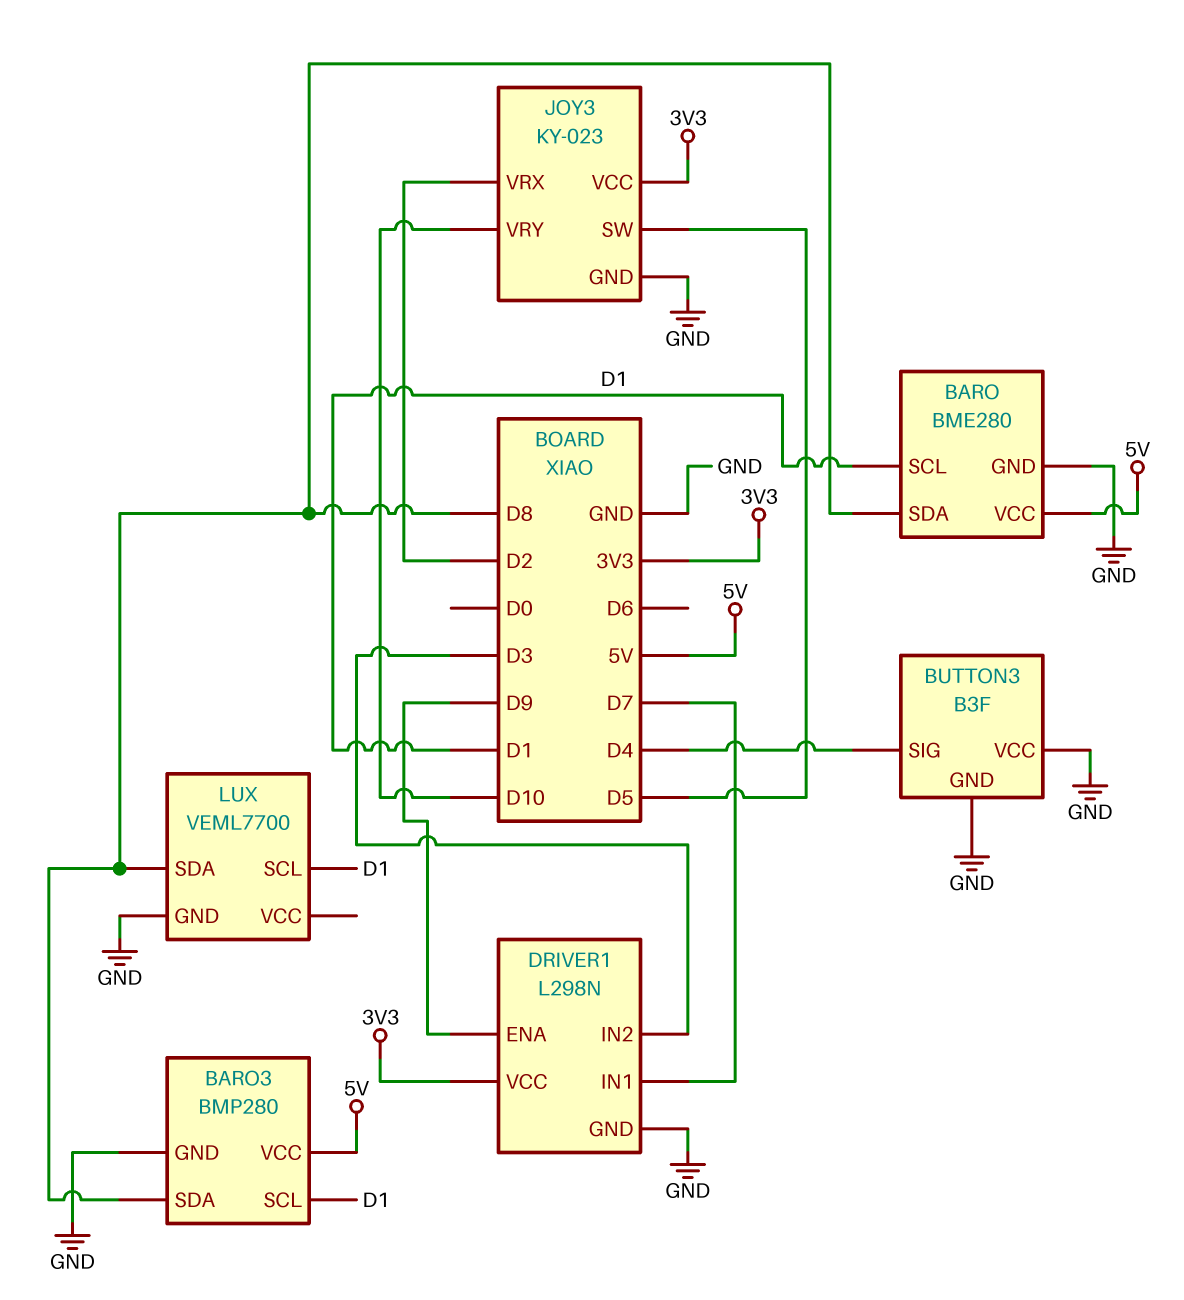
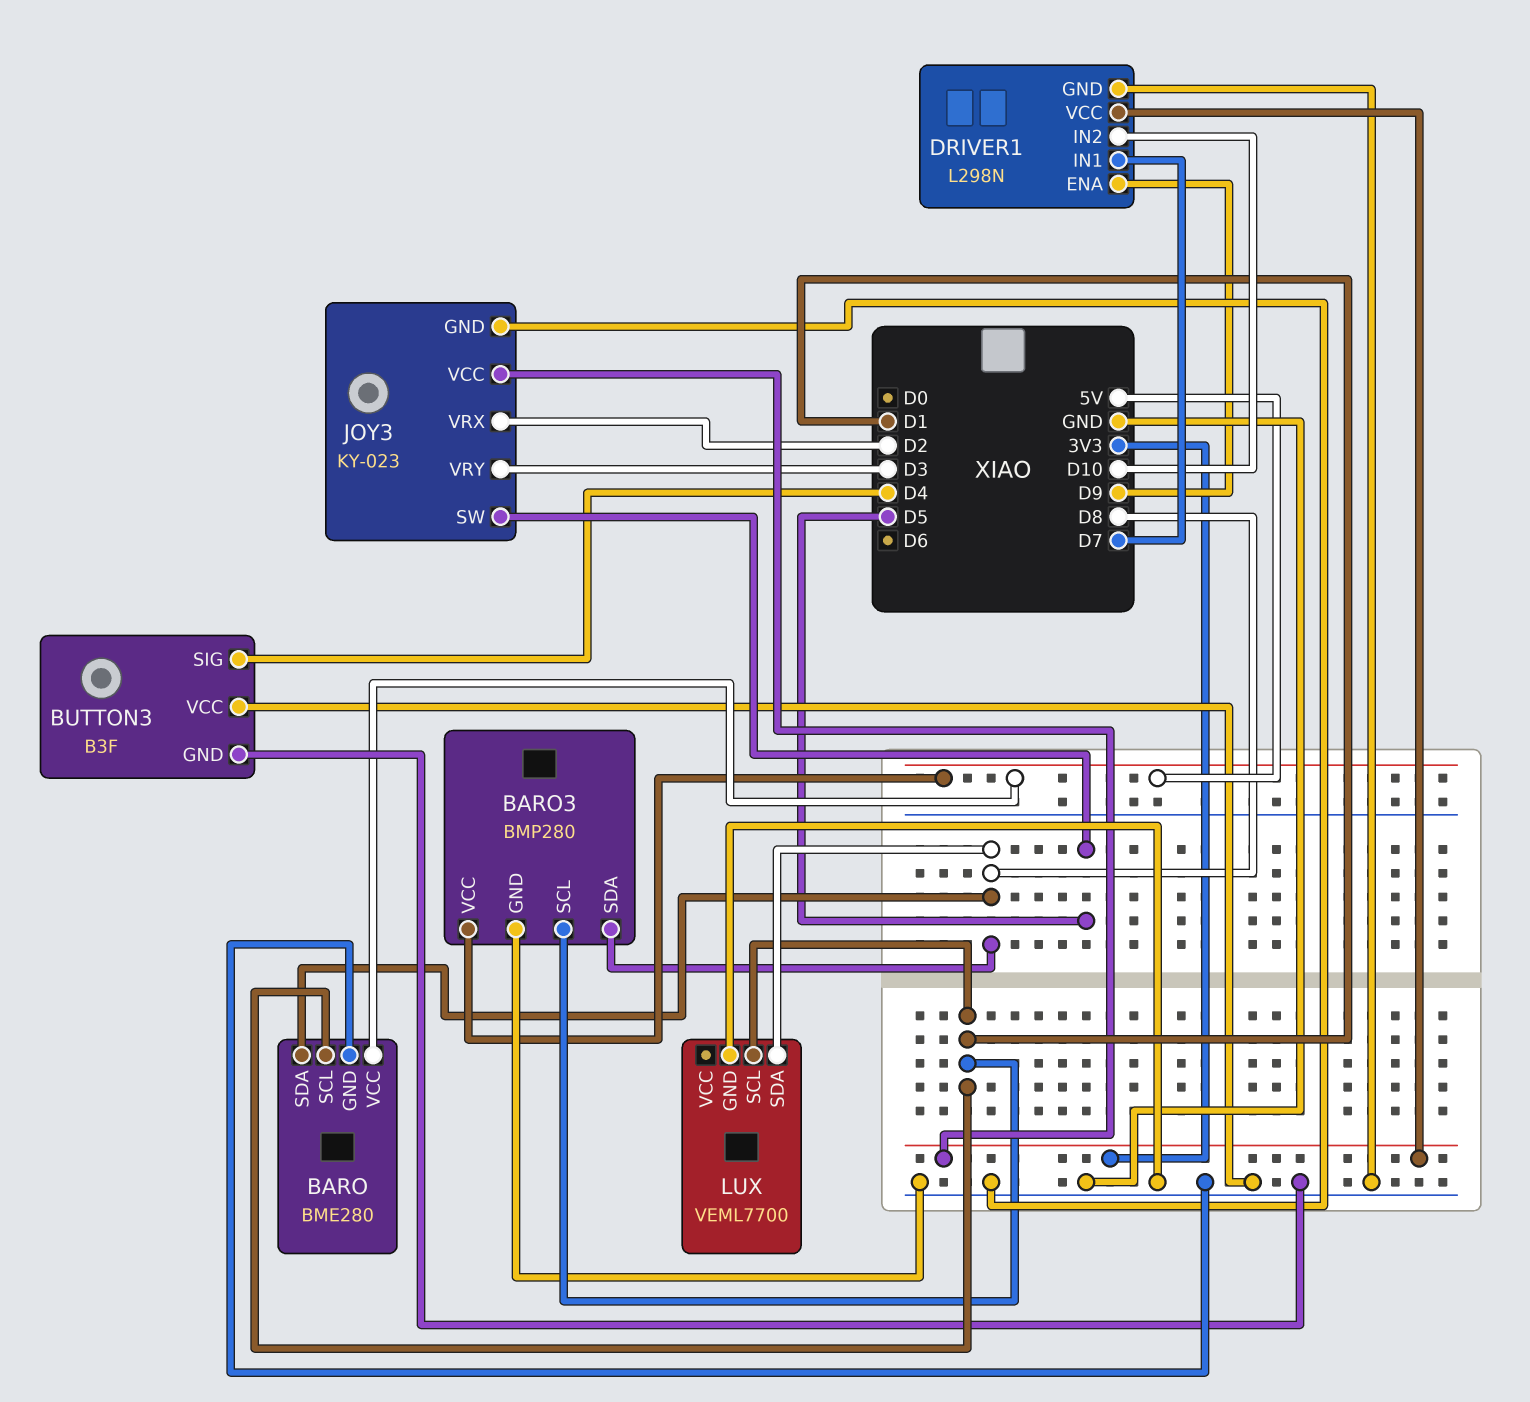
DRIVER1 pin IN2: D3 -> D10
JOY3 pin VRY: D10 -> D3

